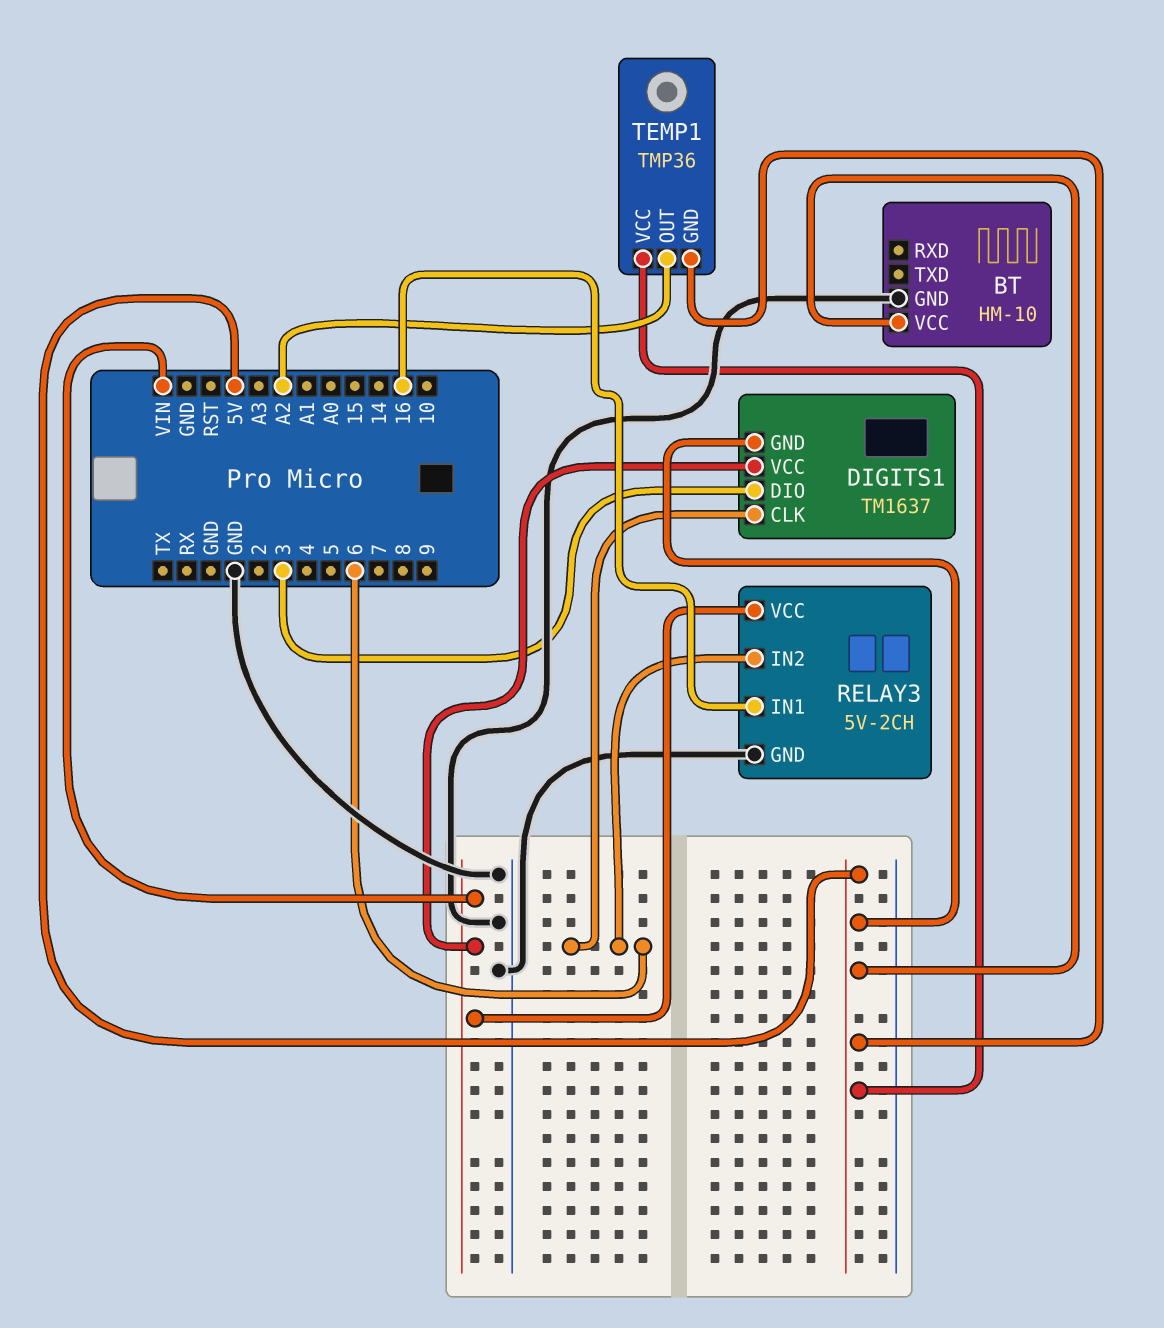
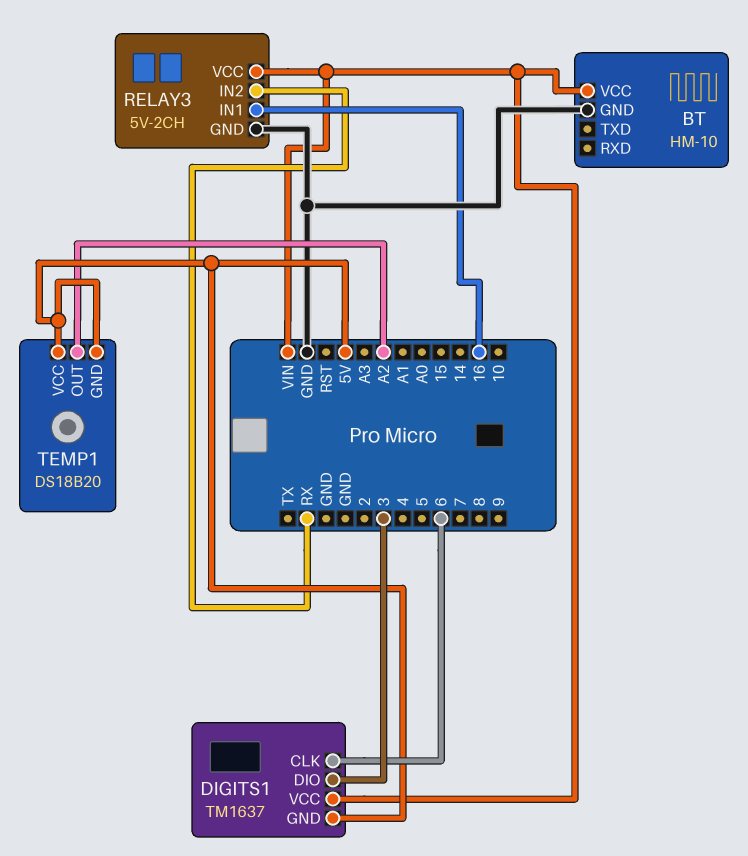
BT pin VCC: 5V -> VIN
RELAY3 pin IN2: 6 -> RX
TEMP1: TMP36 -> DS18B20

